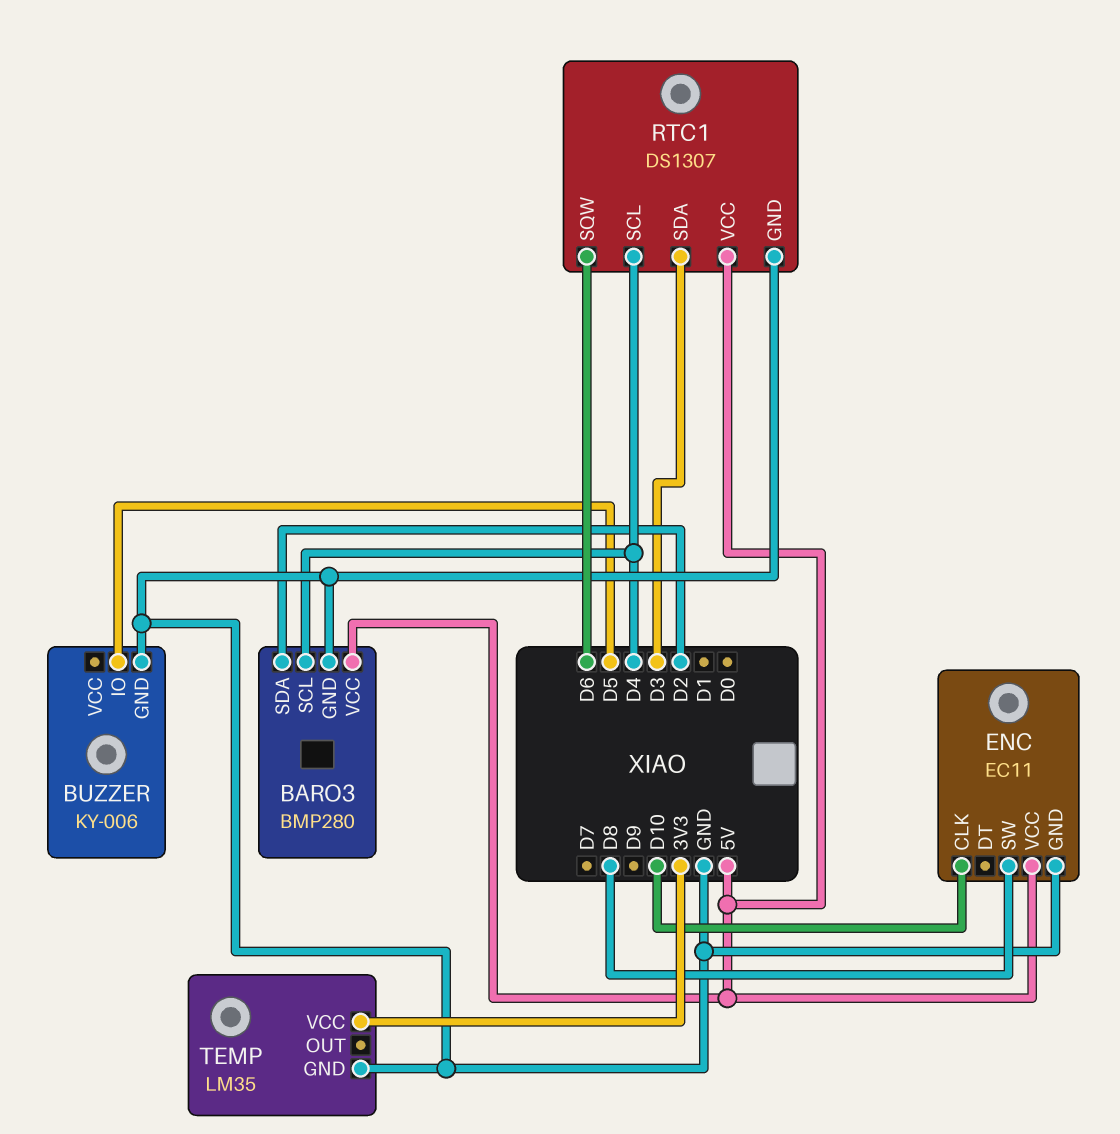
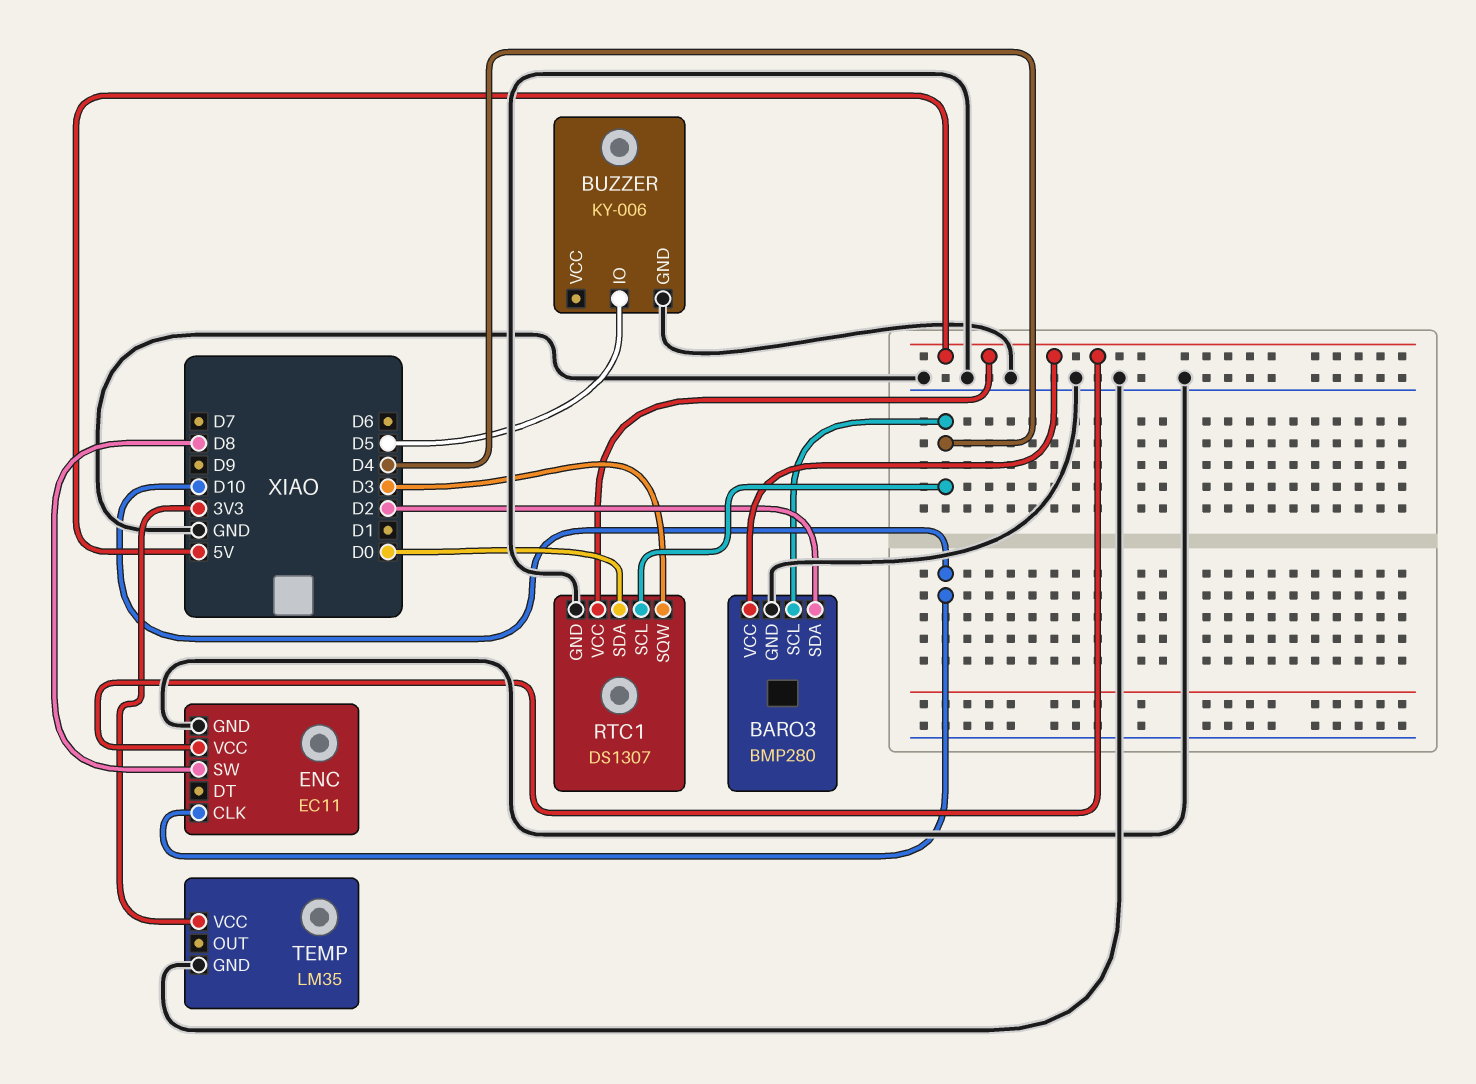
RTC1 pin SDA: D3 -> D0
RTC1 pin SQW: D6 -> D3

